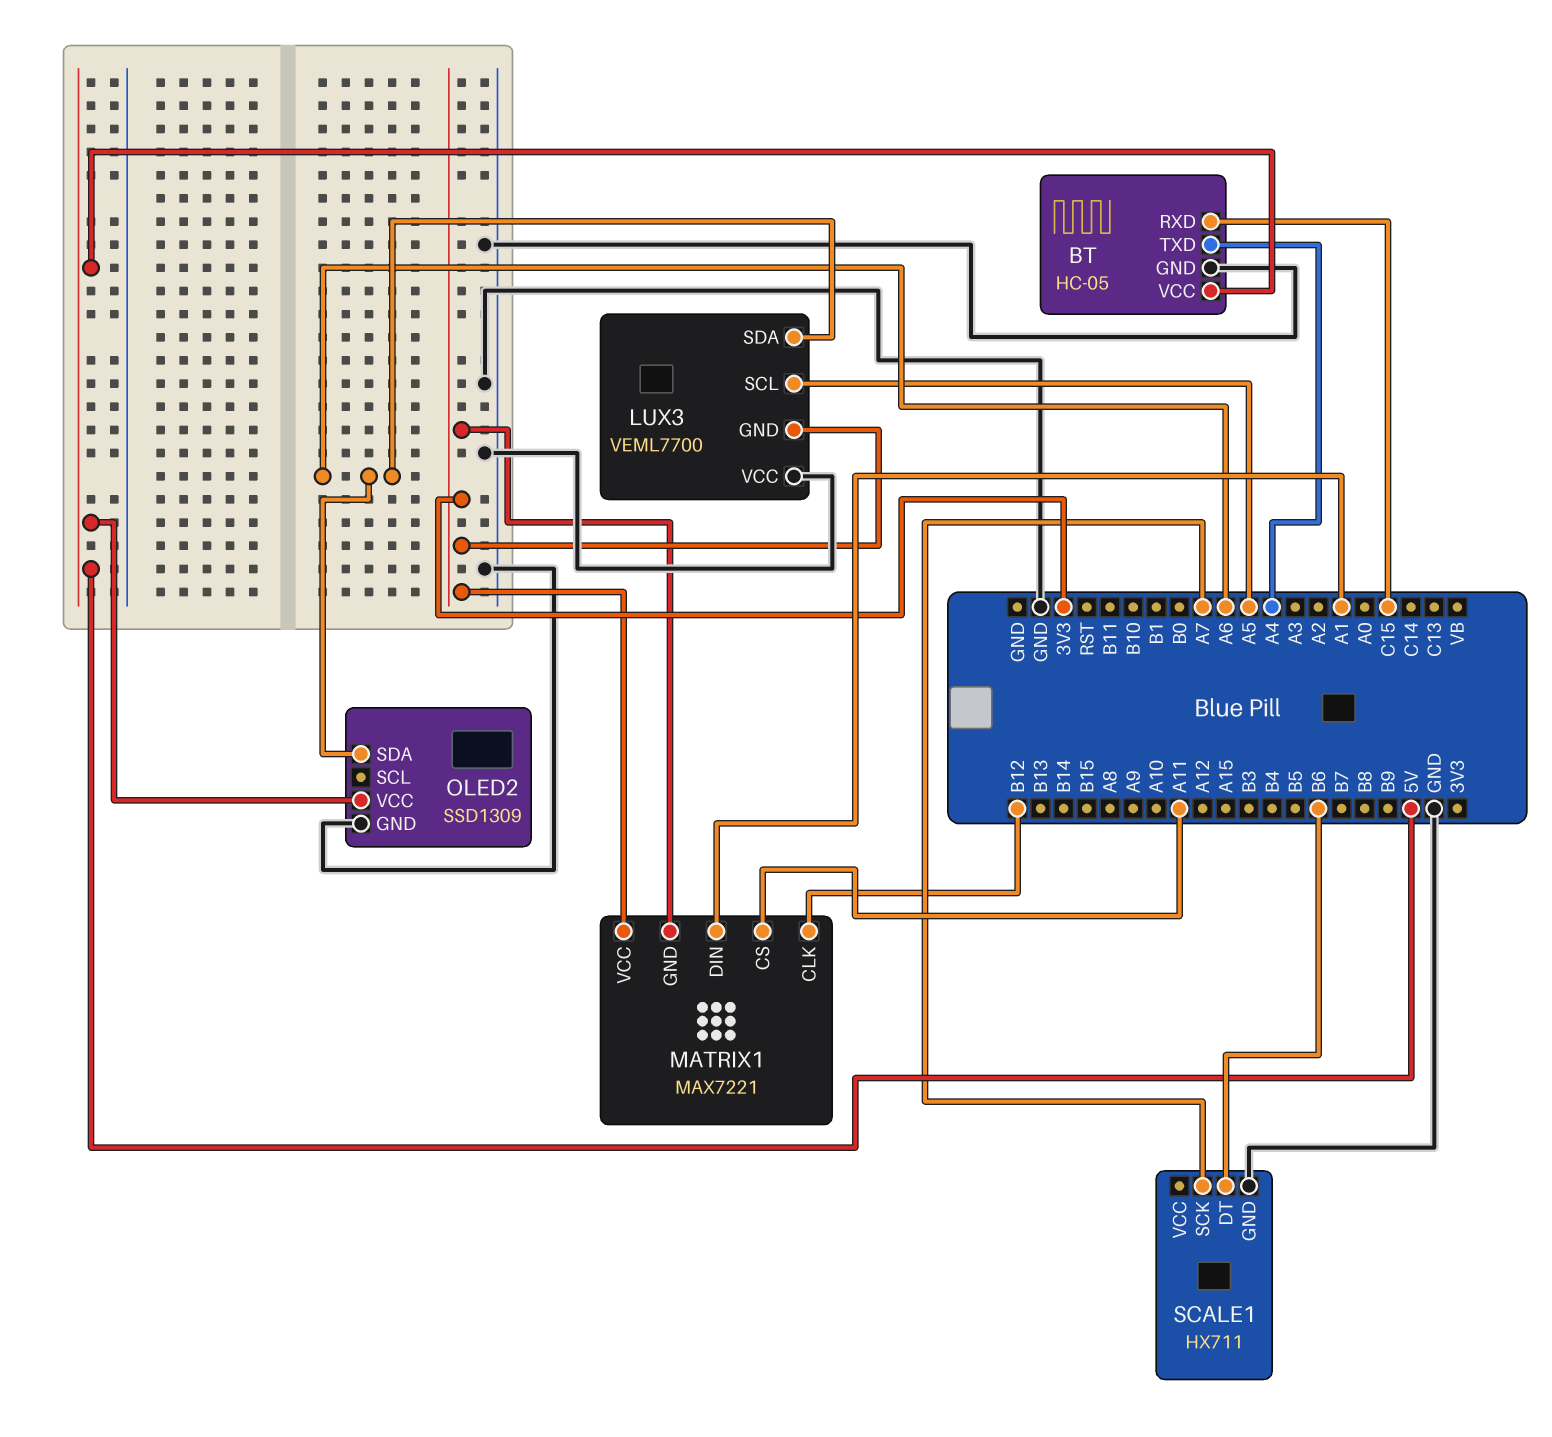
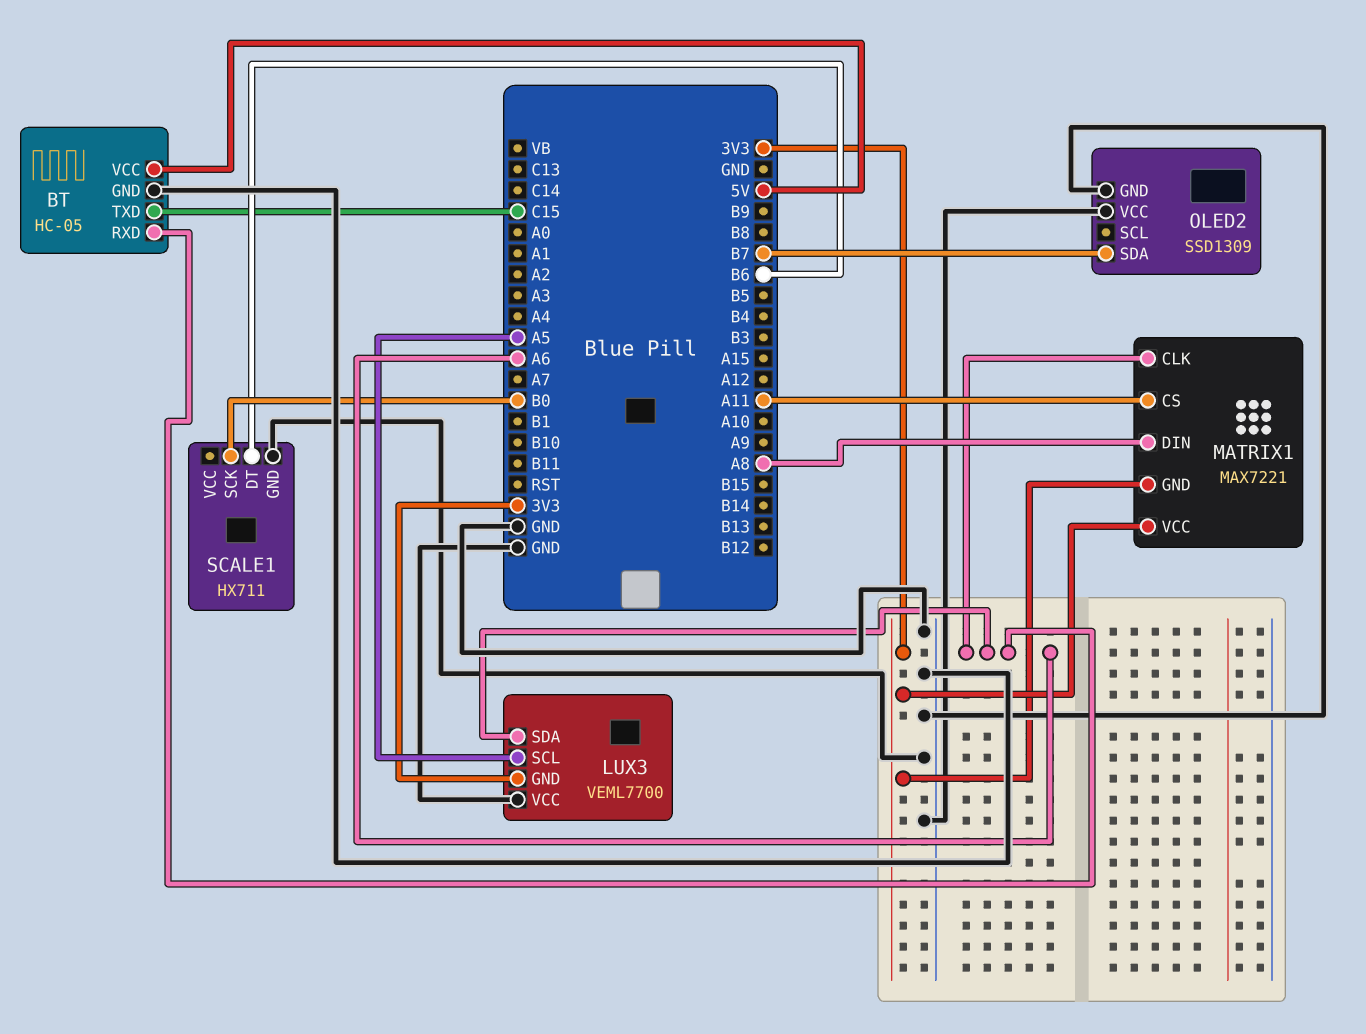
BT pin RXD: C15 -> A6
BT pin TXD: A4 -> C15
MATRIX1 pin CLK: B12 -> A6
MATRIX1 pin DIN: A1 -> A8
OLED2 pin SDA: A6 -> B7
OLED2 pin VCC: 5V -> GND
SCALE1 pin SCK: A7 -> B0

